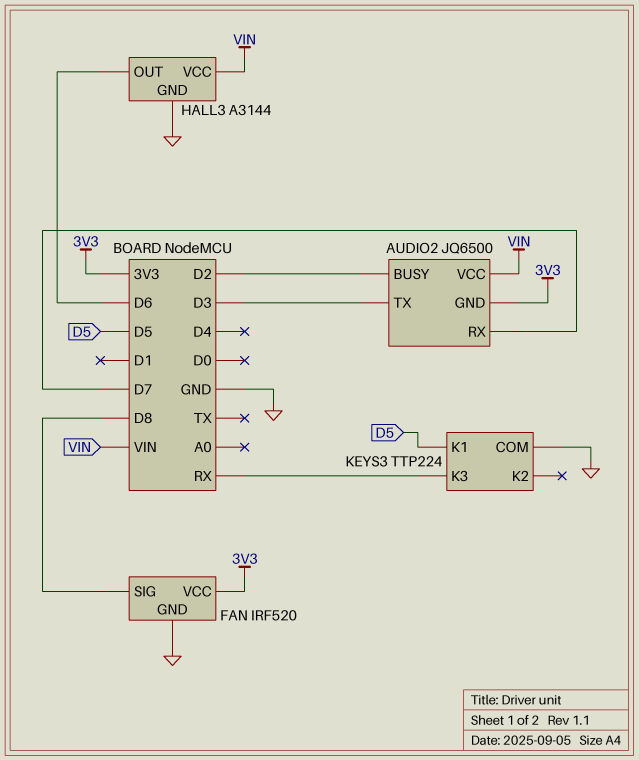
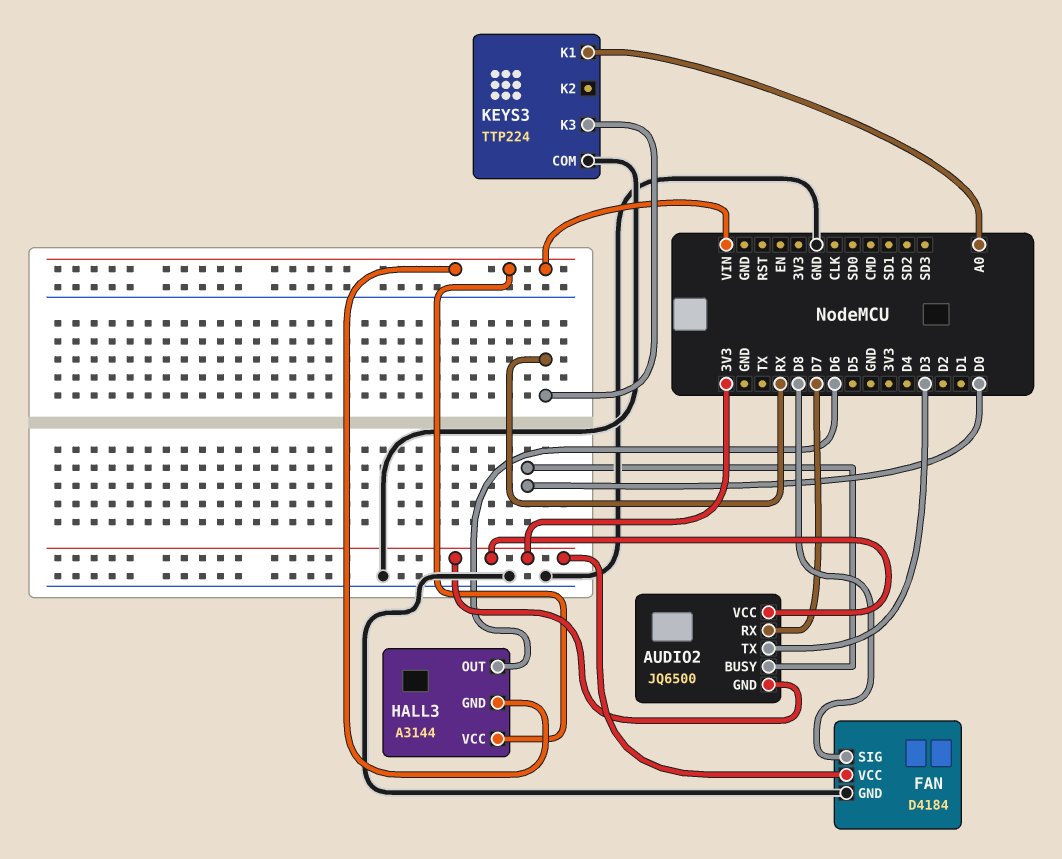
AUDIO2 pin BUSY: D2 -> D0
AUDIO2 pin VCC: VIN -> 3V3
FAN: IRF520 -> D4184
HALL3 pin GND: GND -> VIN
KEYS3 pin K1: D5 -> A0

